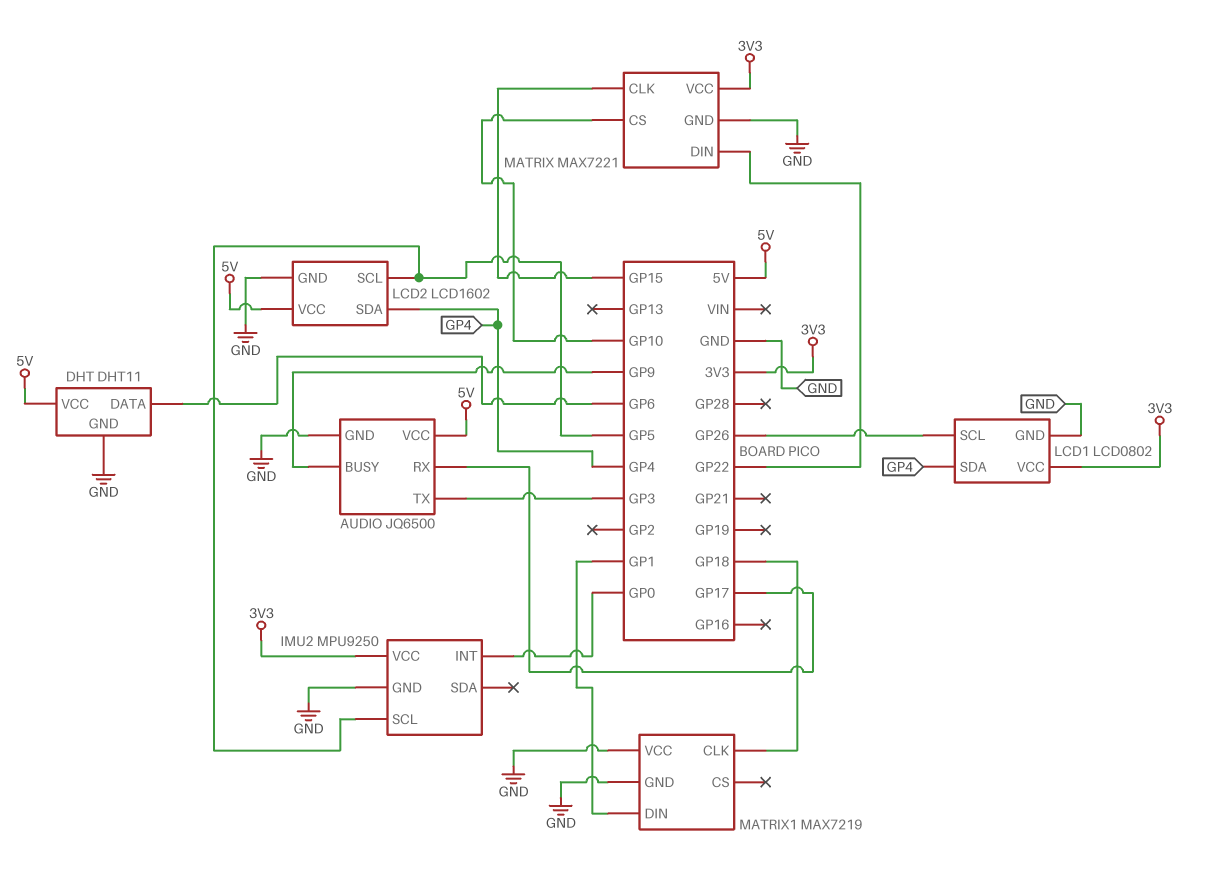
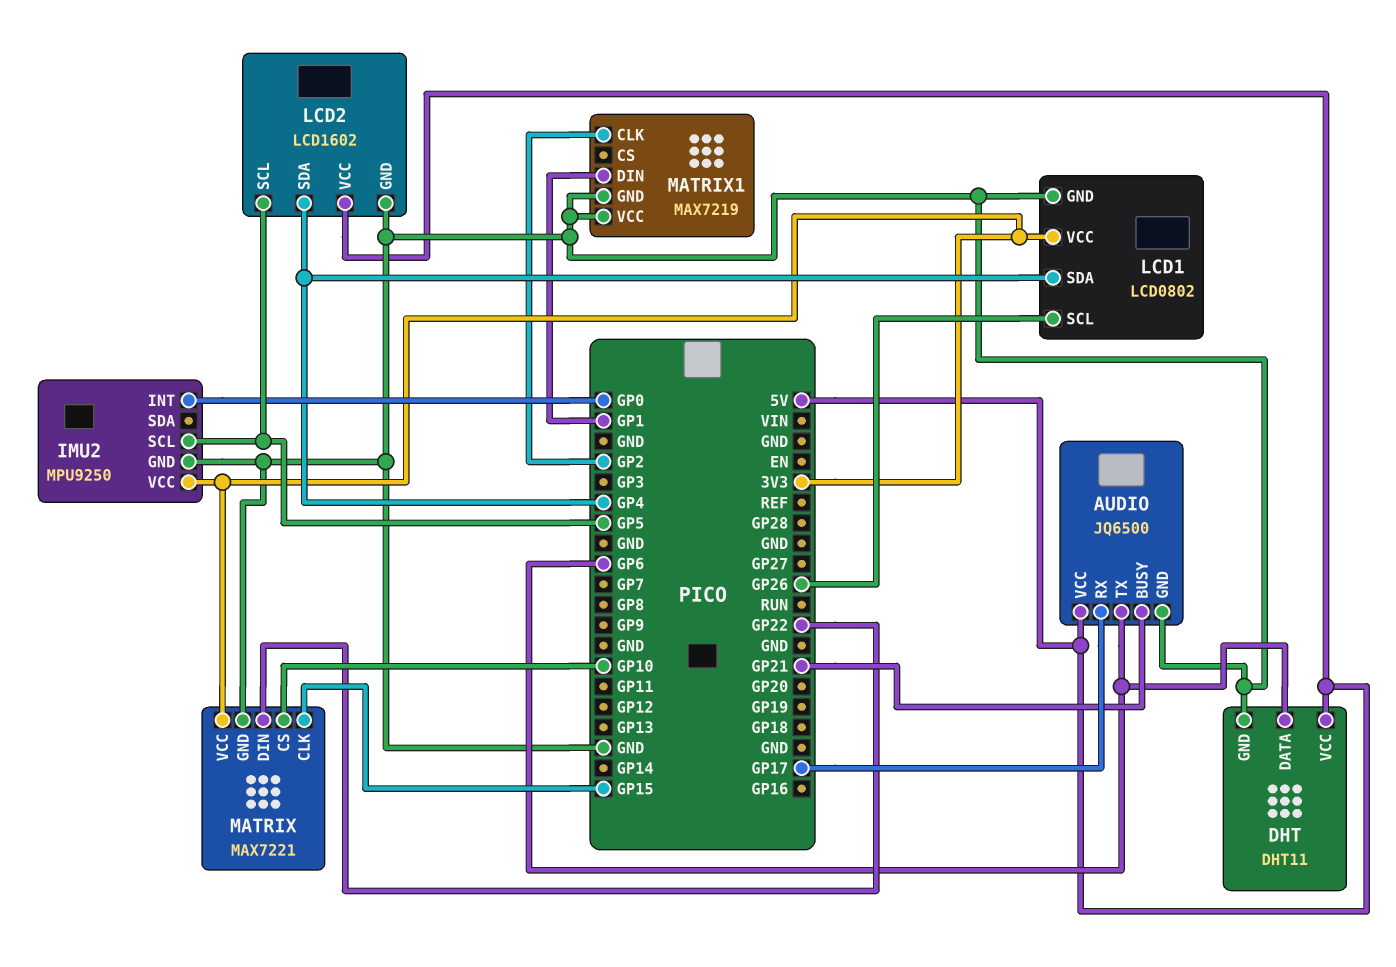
AUDIO pin BUSY: GP9 -> GP21
AUDIO pin TX: GP3 -> GP6
MATRIX1 pin CLK: GP18 -> GP2

